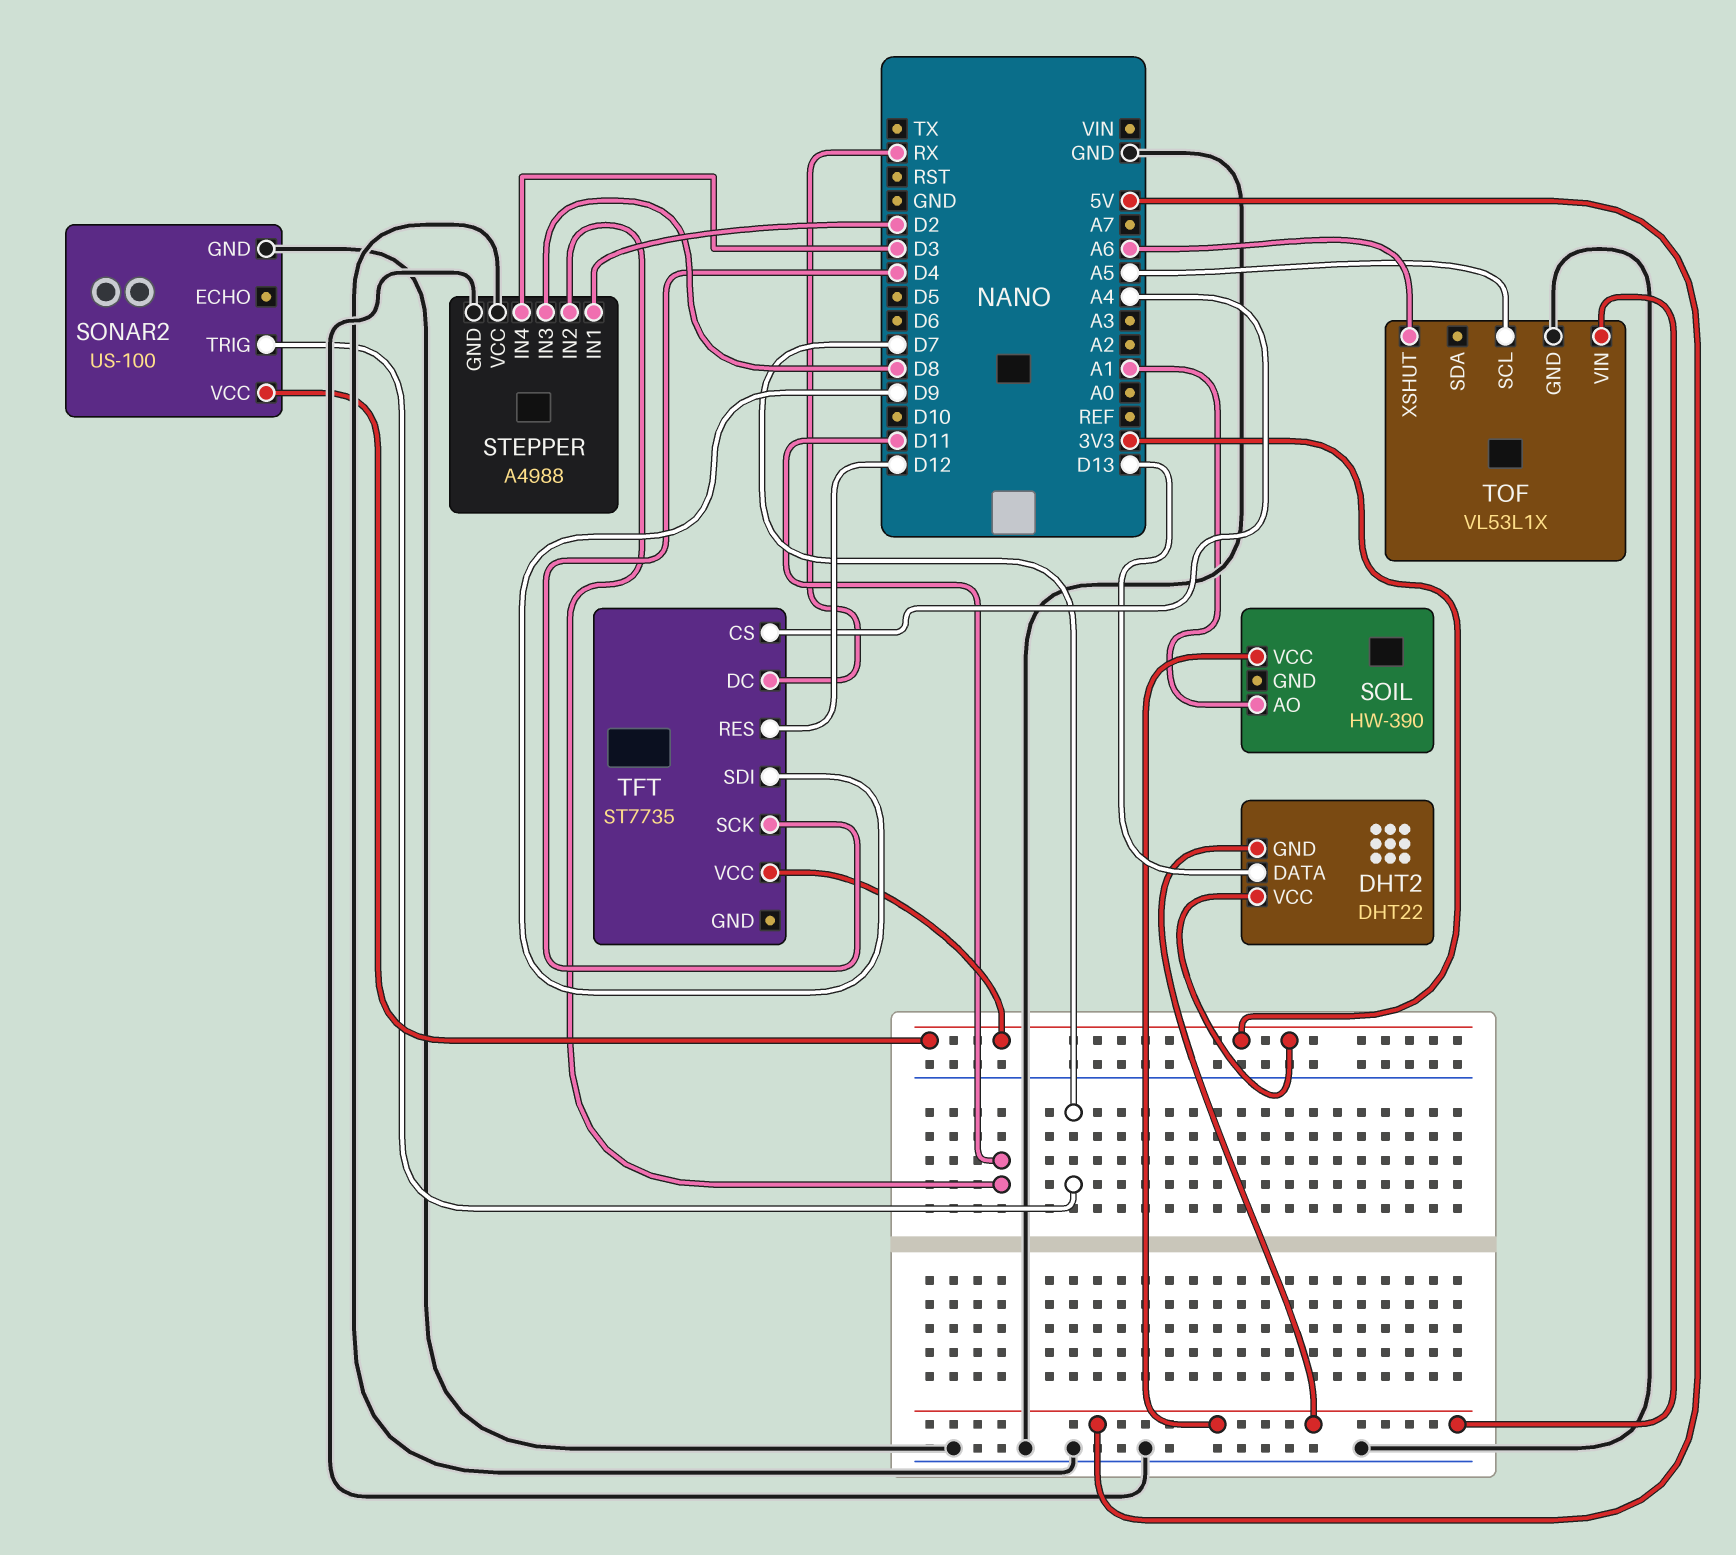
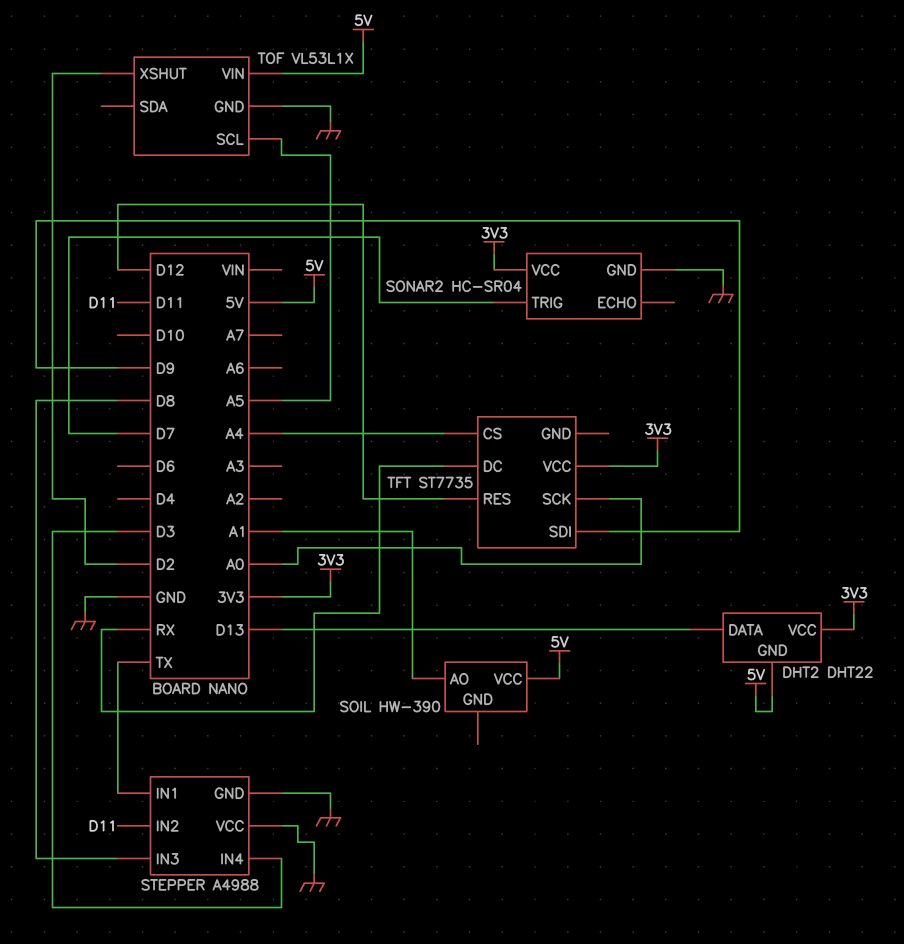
SONAR2: US-100 -> HC-SR04
STEPPER pin IN1: D2 -> TX
TFT pin SCK: D4 -> A0
TOF pin XSHUT: A6 -> D2

